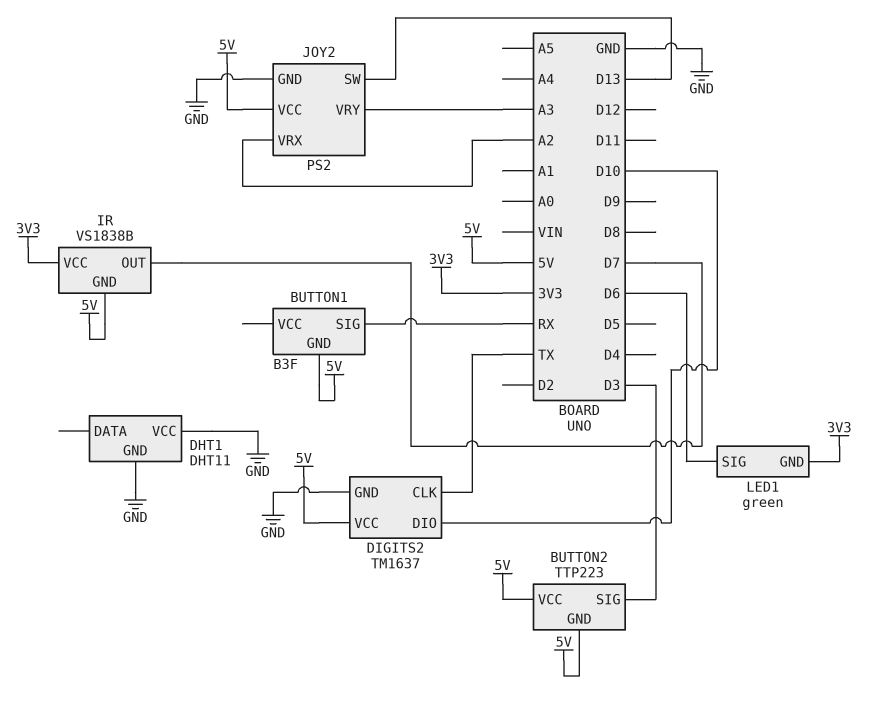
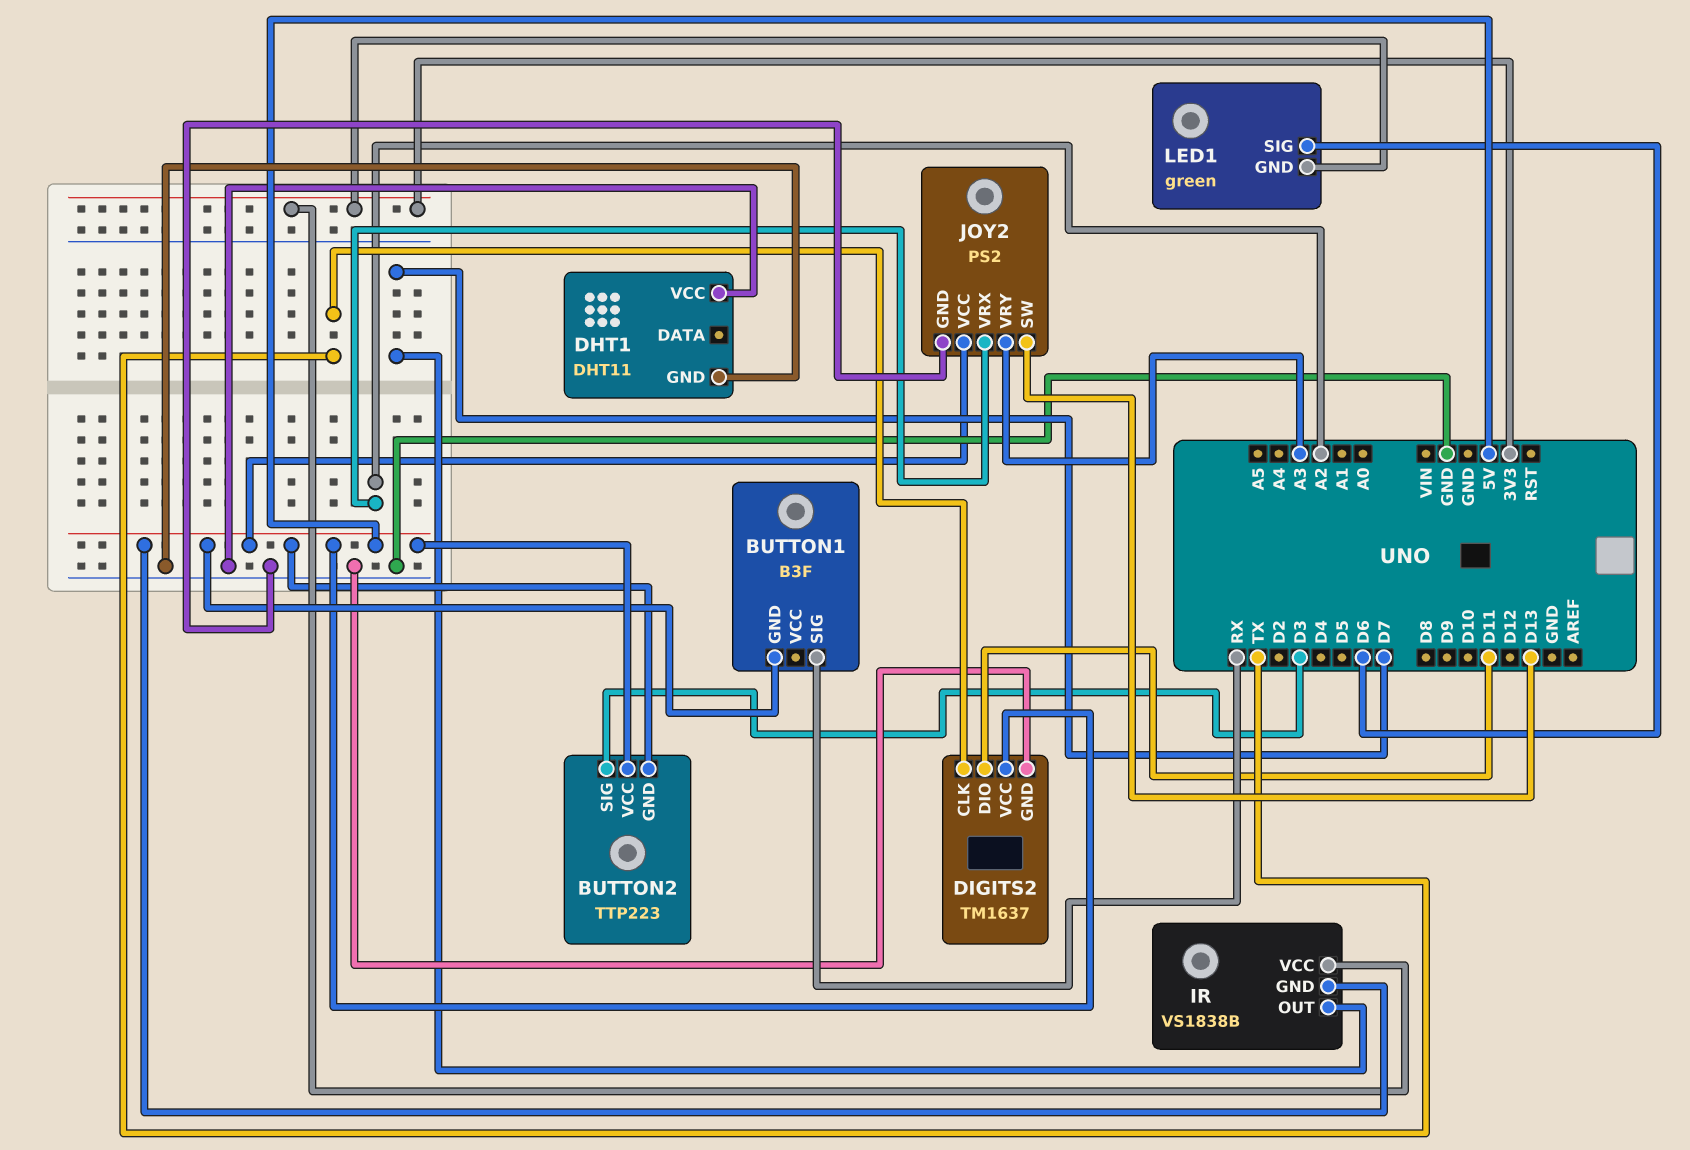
DIGITS2 pin DIO: D10 -> D11

